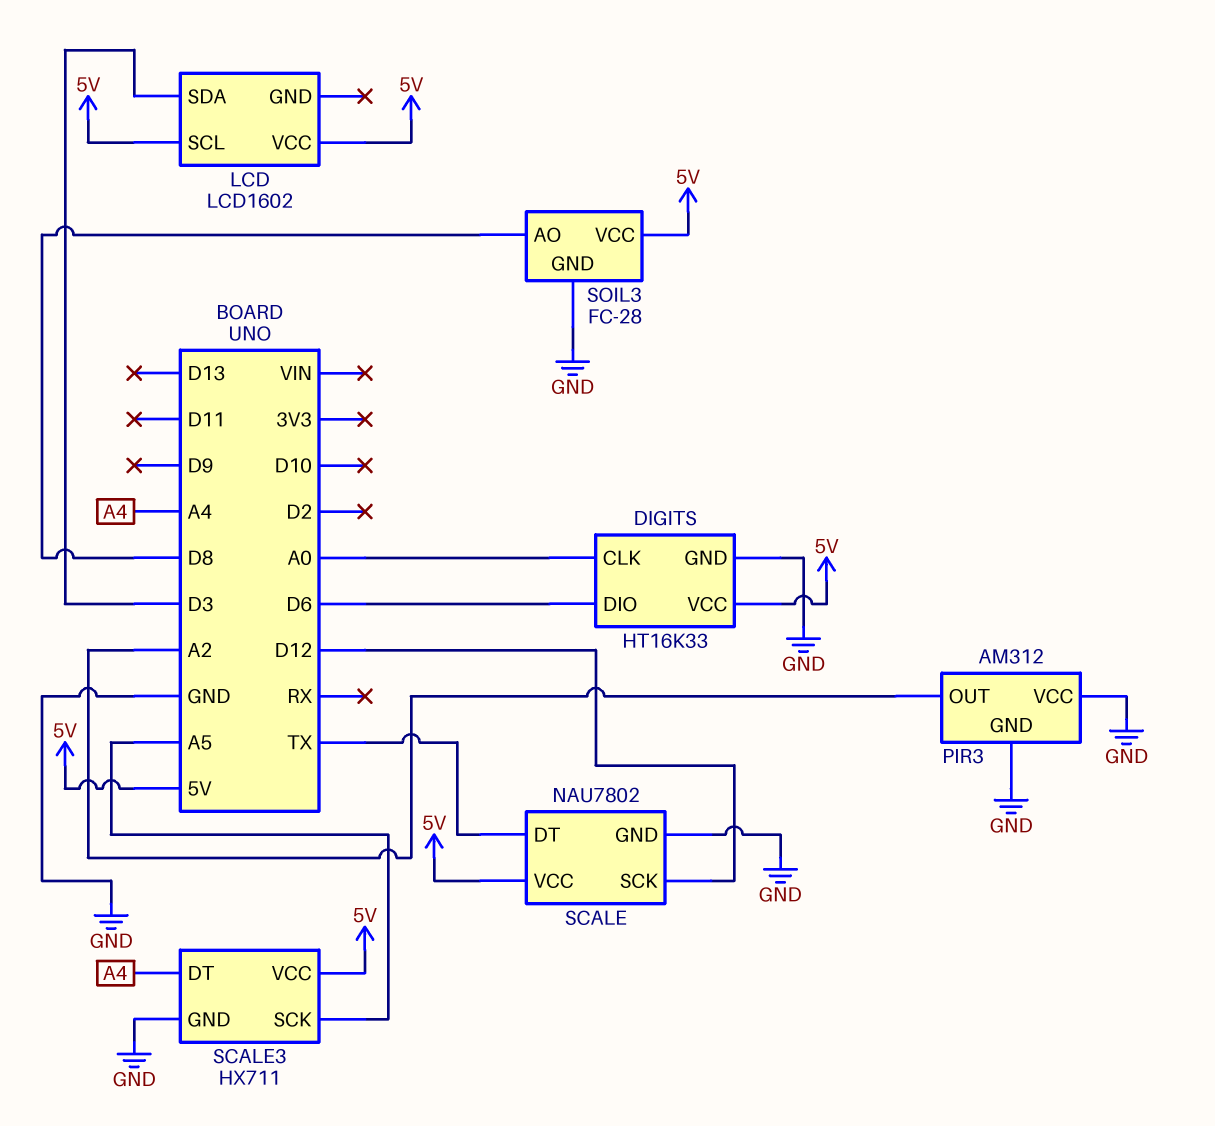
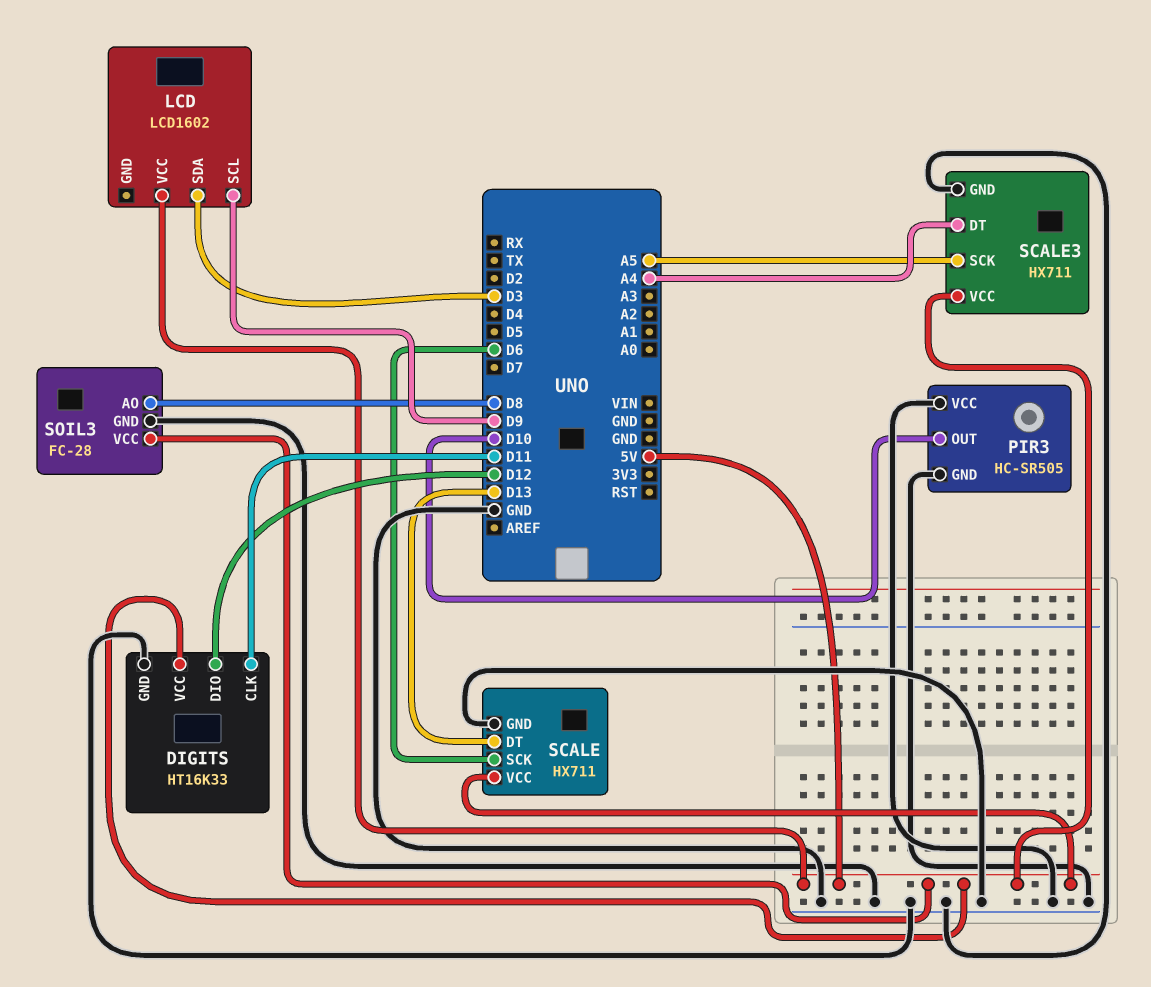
DIGITS pin CLK: A0 -> D11
DIGITS pin DIO: D6 -> D12
LCD pin SCL: 5V -> D9
PIR3: AM312 -> HC-SR505
PIR3 pin OUT: A2 -> D10
SCALE: NAU7802 -> HX711
SCALE pin DT: TX -> D13
SCALE pin SCK: D12 -> D6

